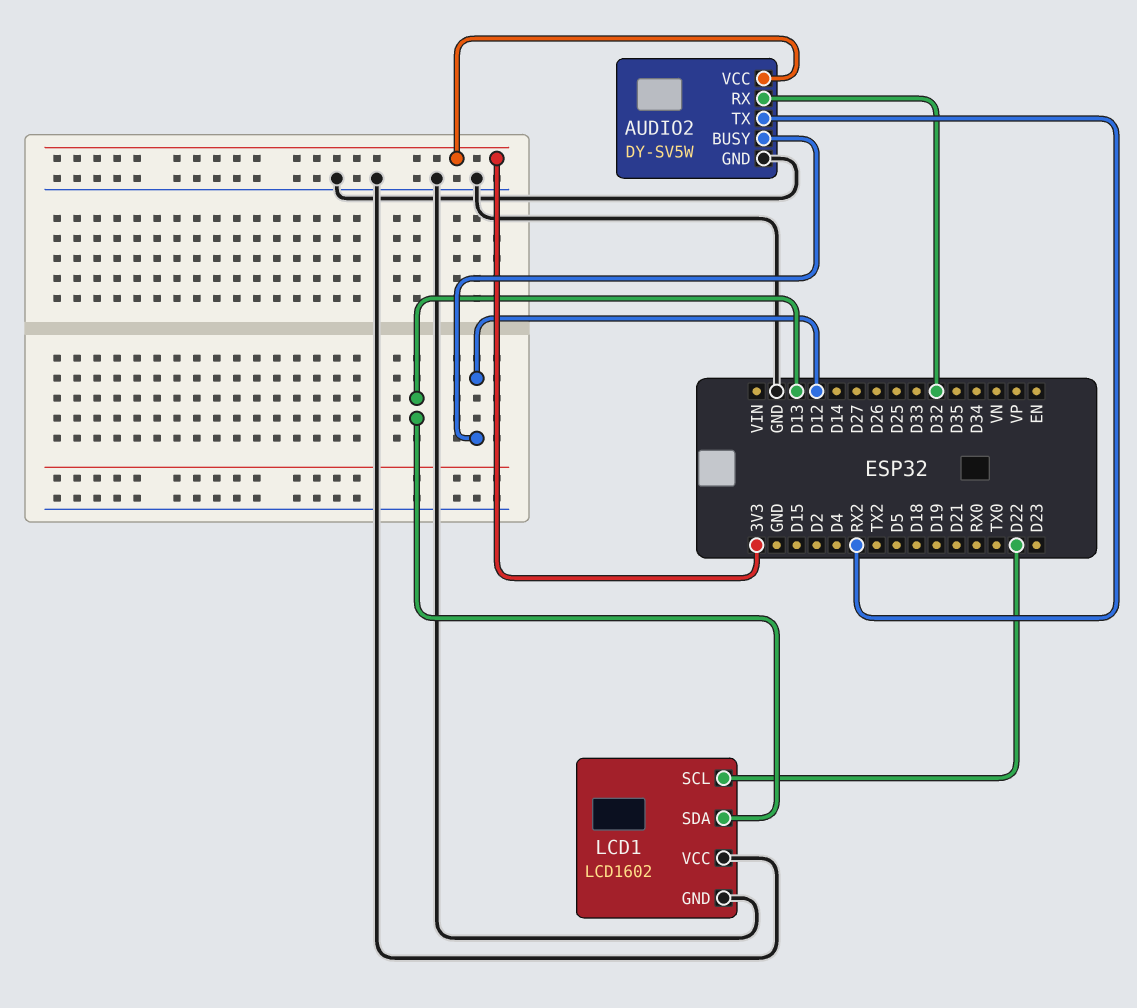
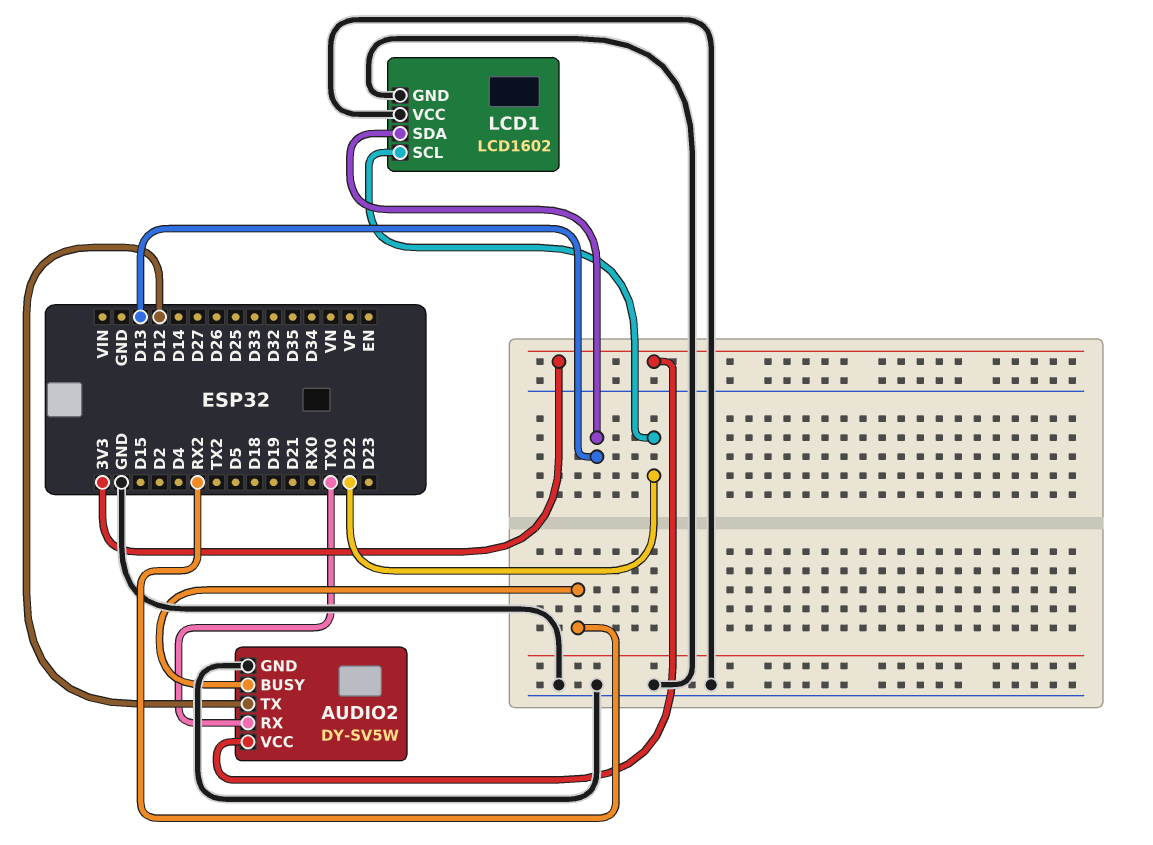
AUDIO2 pin BUSY: D12 -> RX2
AUDIO2 pin RX: D32 -> TX0
AUDIO2 pin TX: RX2 -> D12

